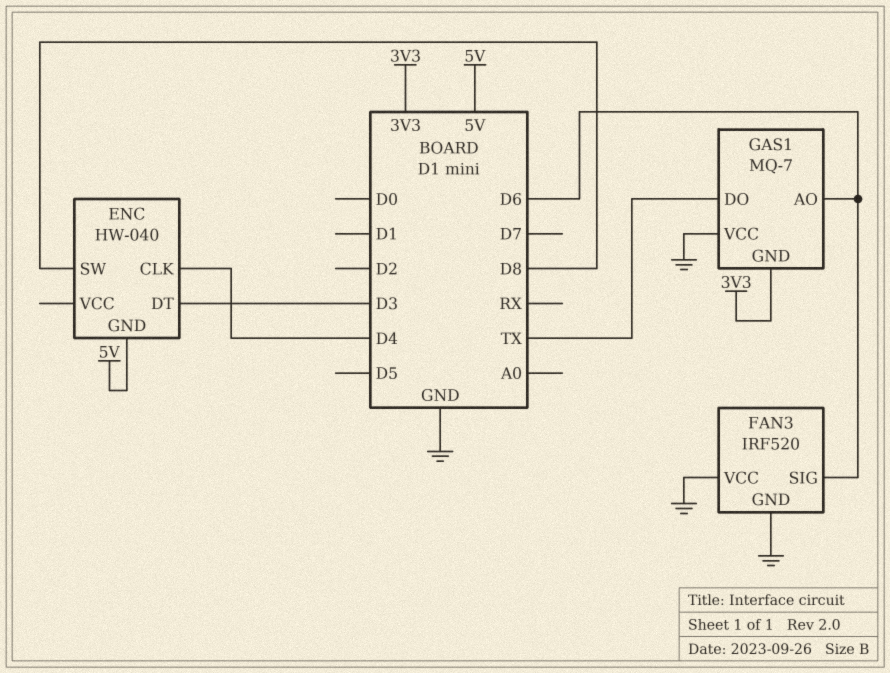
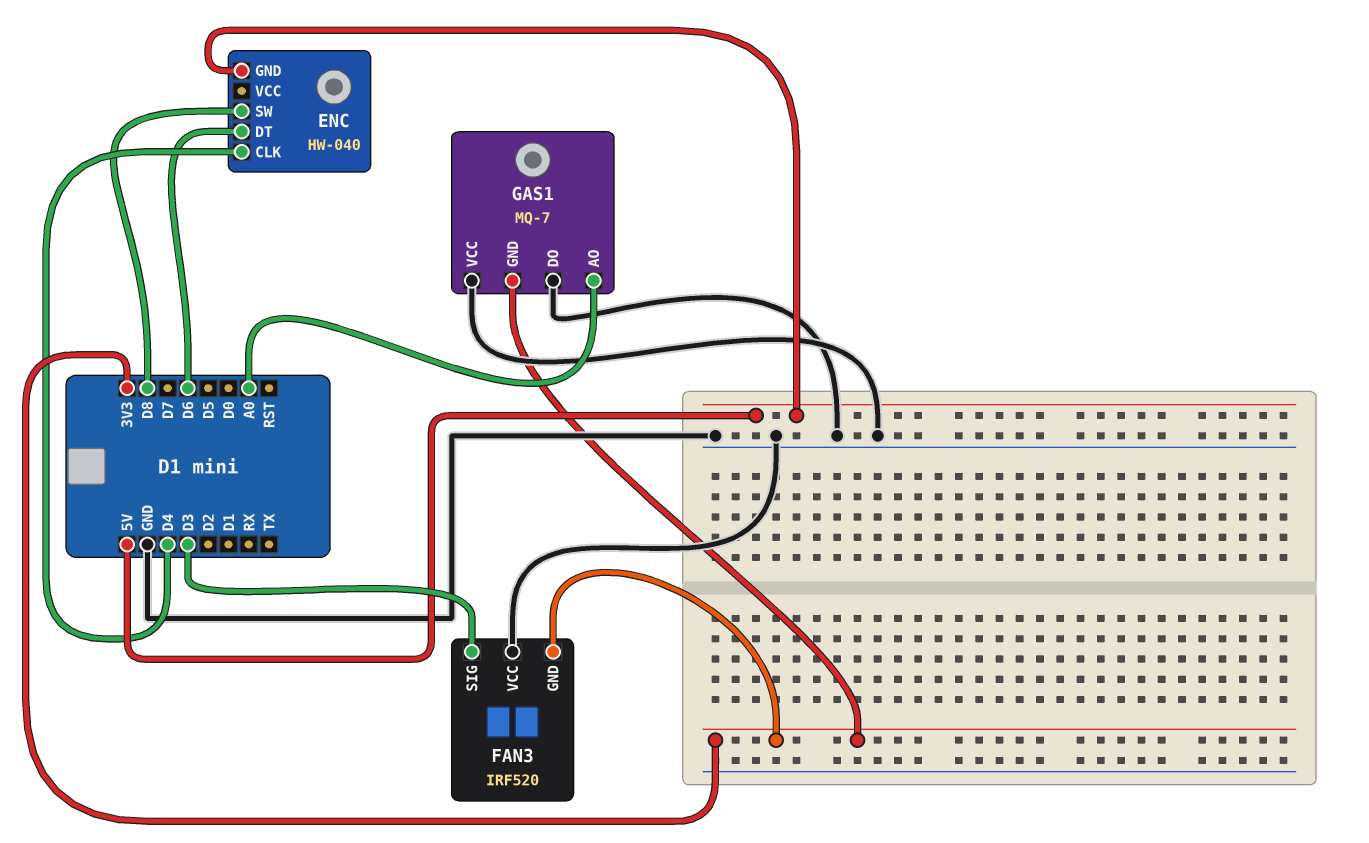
ENC pin DT: D3 -> D6
FAN3 pin GND: GND -> 3V3
FAN3 pin SIG: D6 -> D3
GAS1 pin AO: D6 -> A0
GAS1 pin DO: TX -> GND

